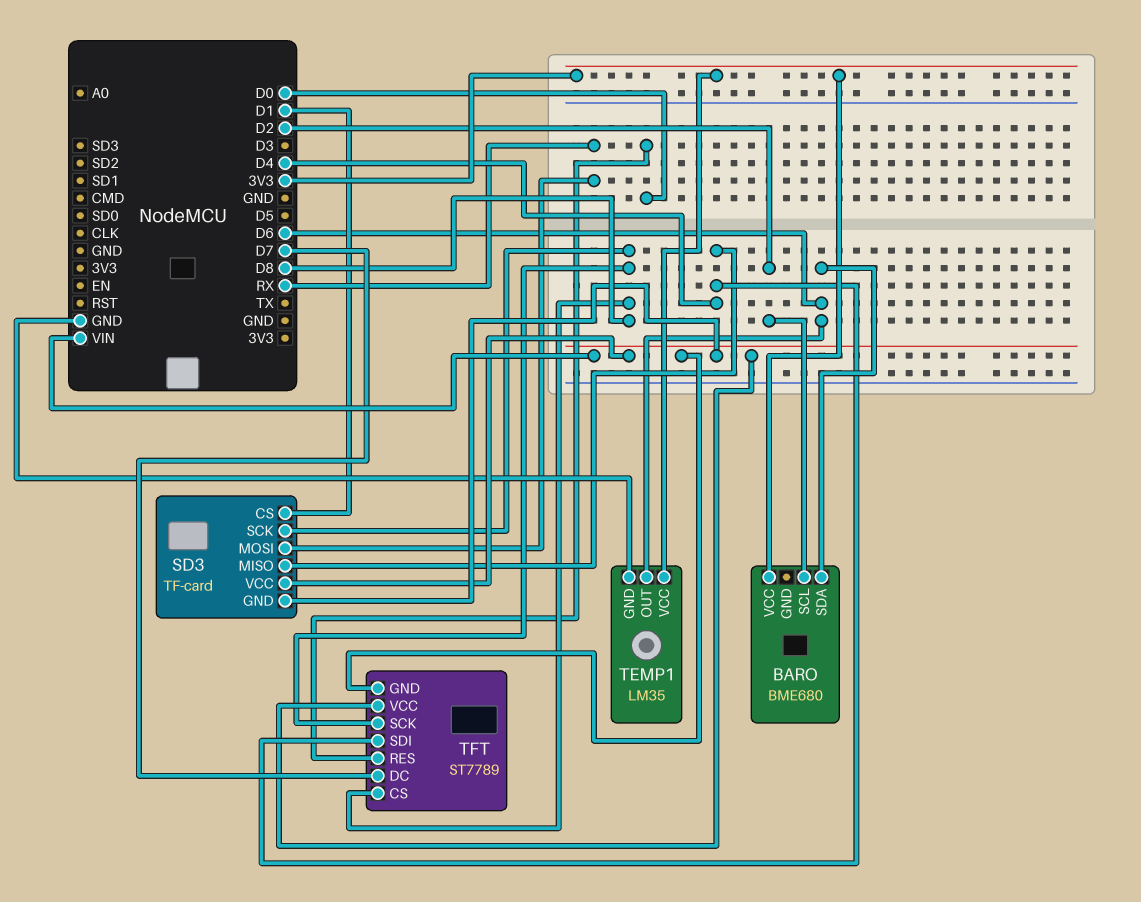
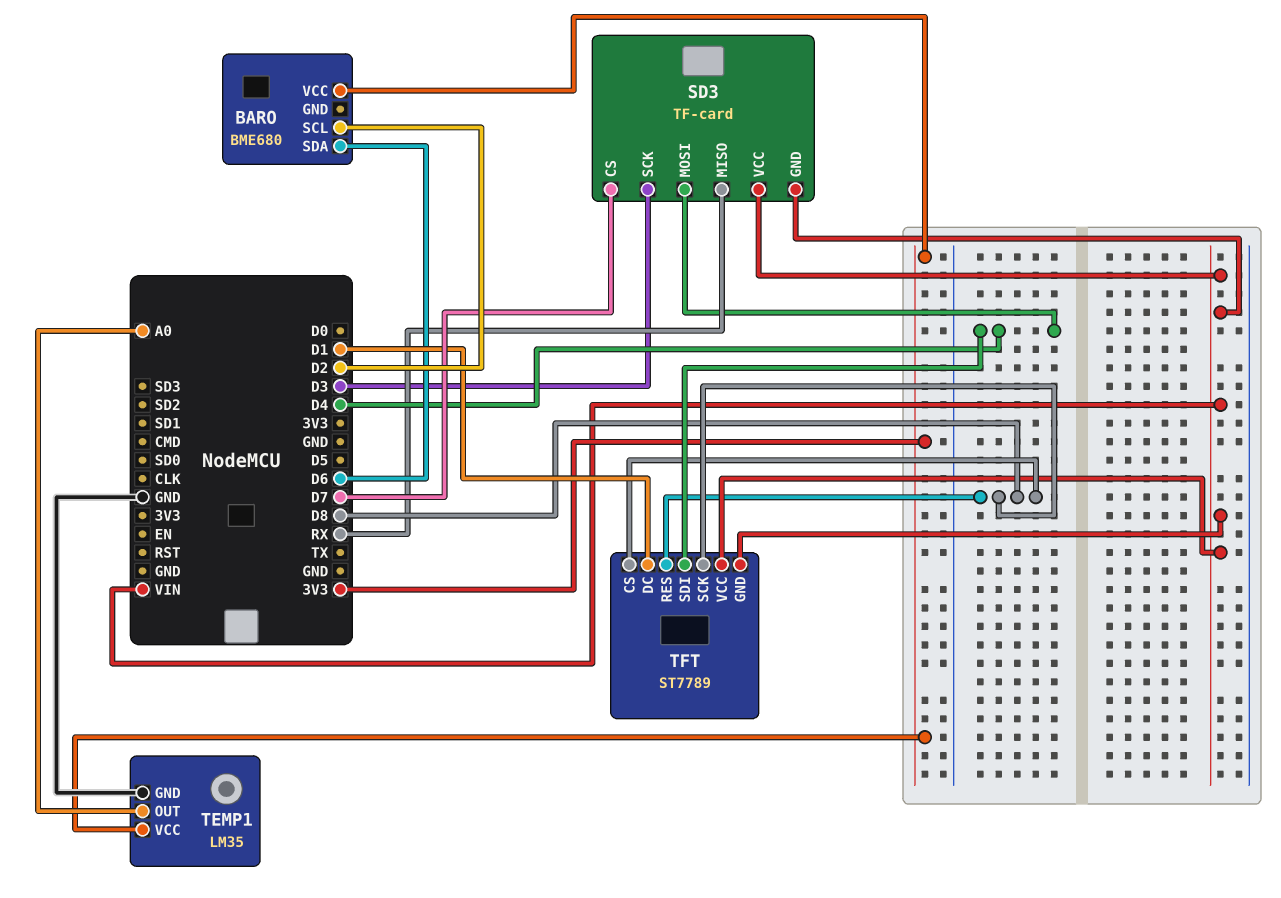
SD3 pin CS: D1 -> D7
SD3 pin MISO: D4 -> RX
SD3 pin MOSI: RX -> D4
SD3 pin SCK: D8 -> D3
TEMP1 pin OUT: D6 -> A0
TFT pin DC: D7 -> D1
TFT pin RES: D0 -> D8

